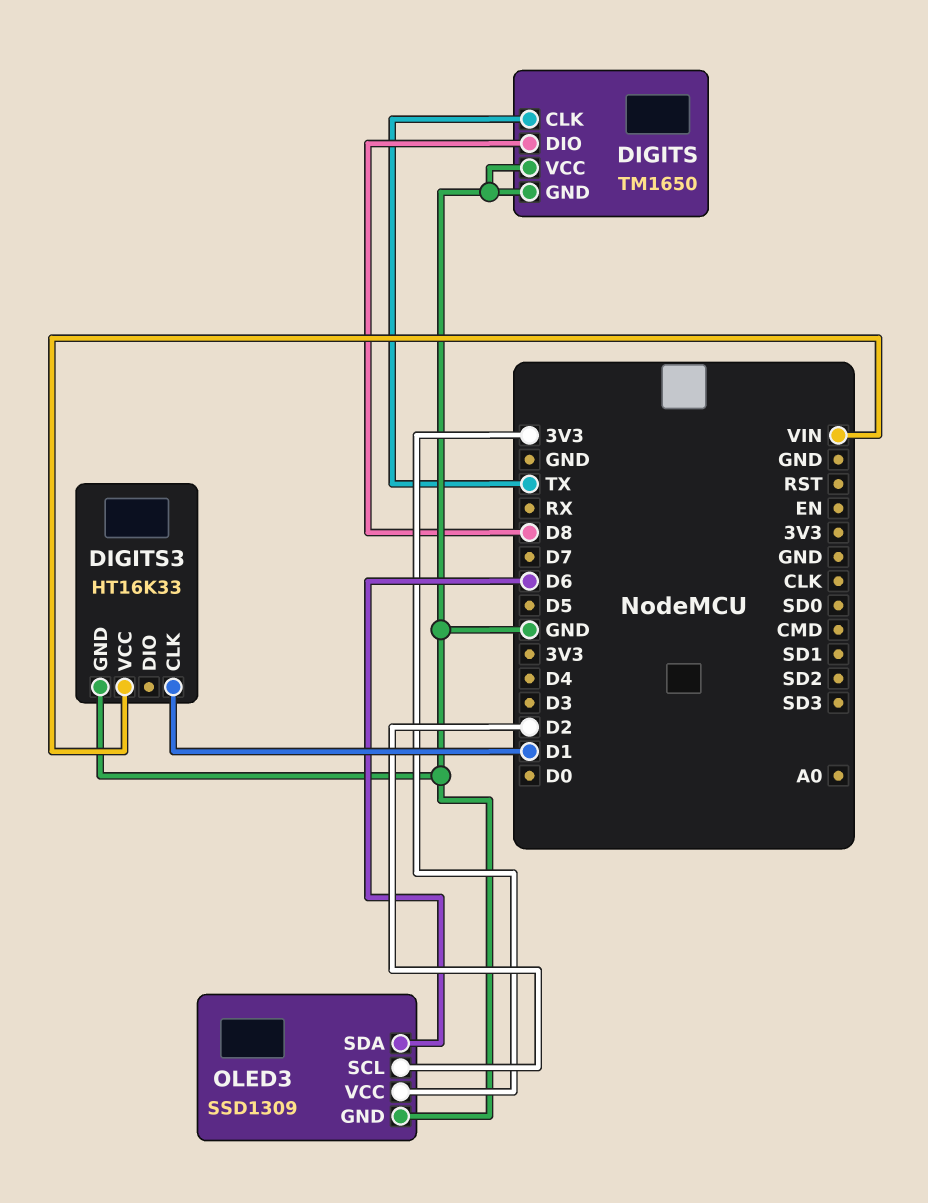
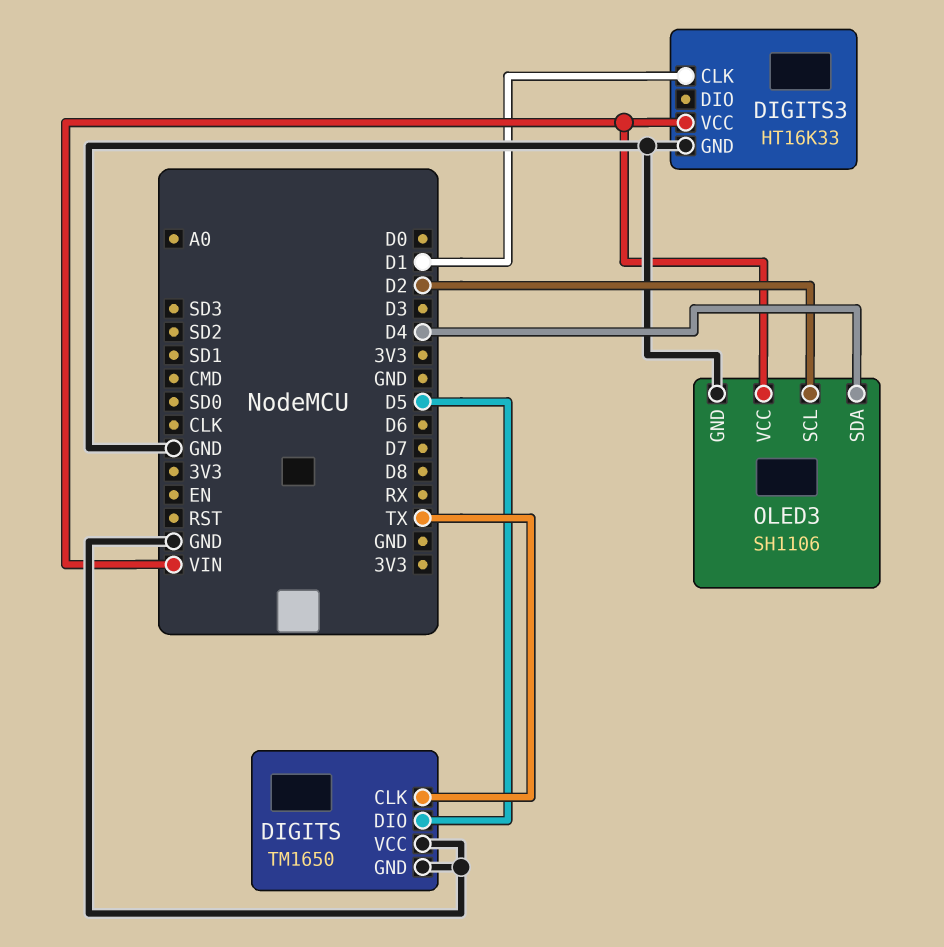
DIGITS pin DIO: D8 -> D5
OLED3: SSD1309 -> SH1106
OLED3 pin SDA: D6 -> D4
OLED3 pin VCC: 3V3 -> VIN

